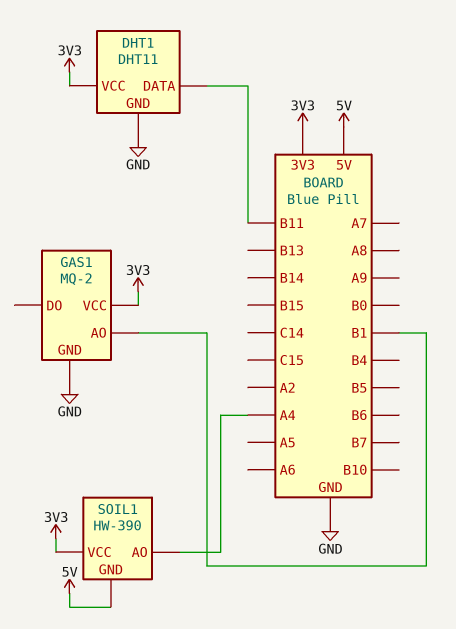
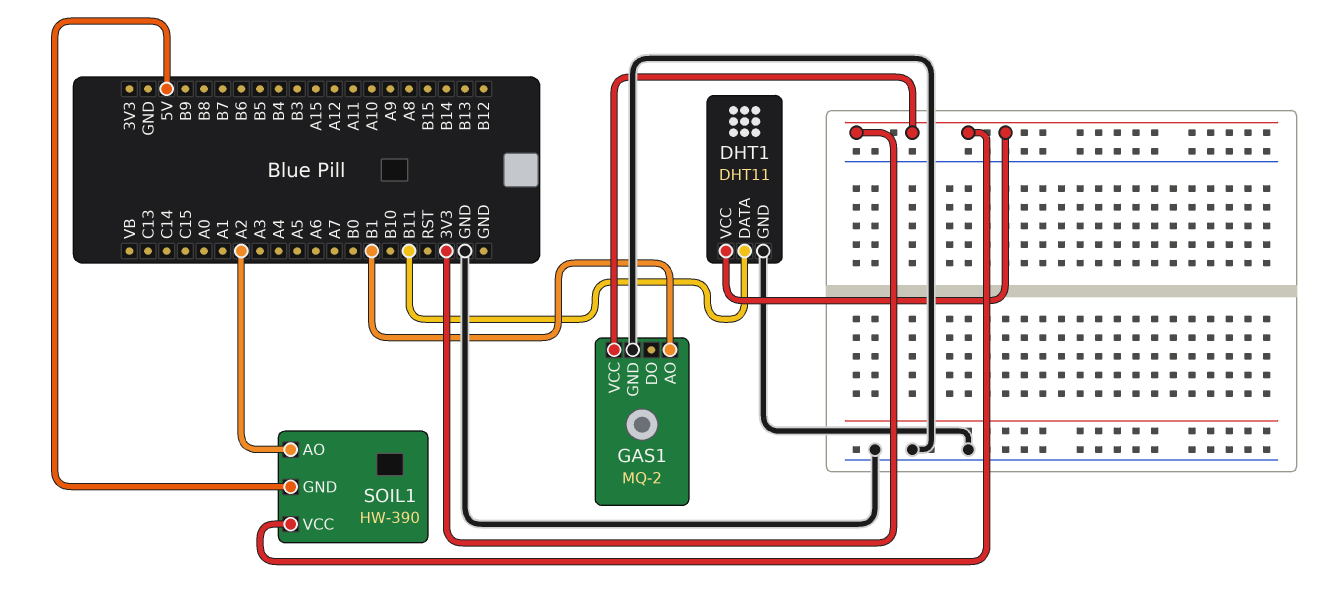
SOIL1 pin AO: A4 -> A2

